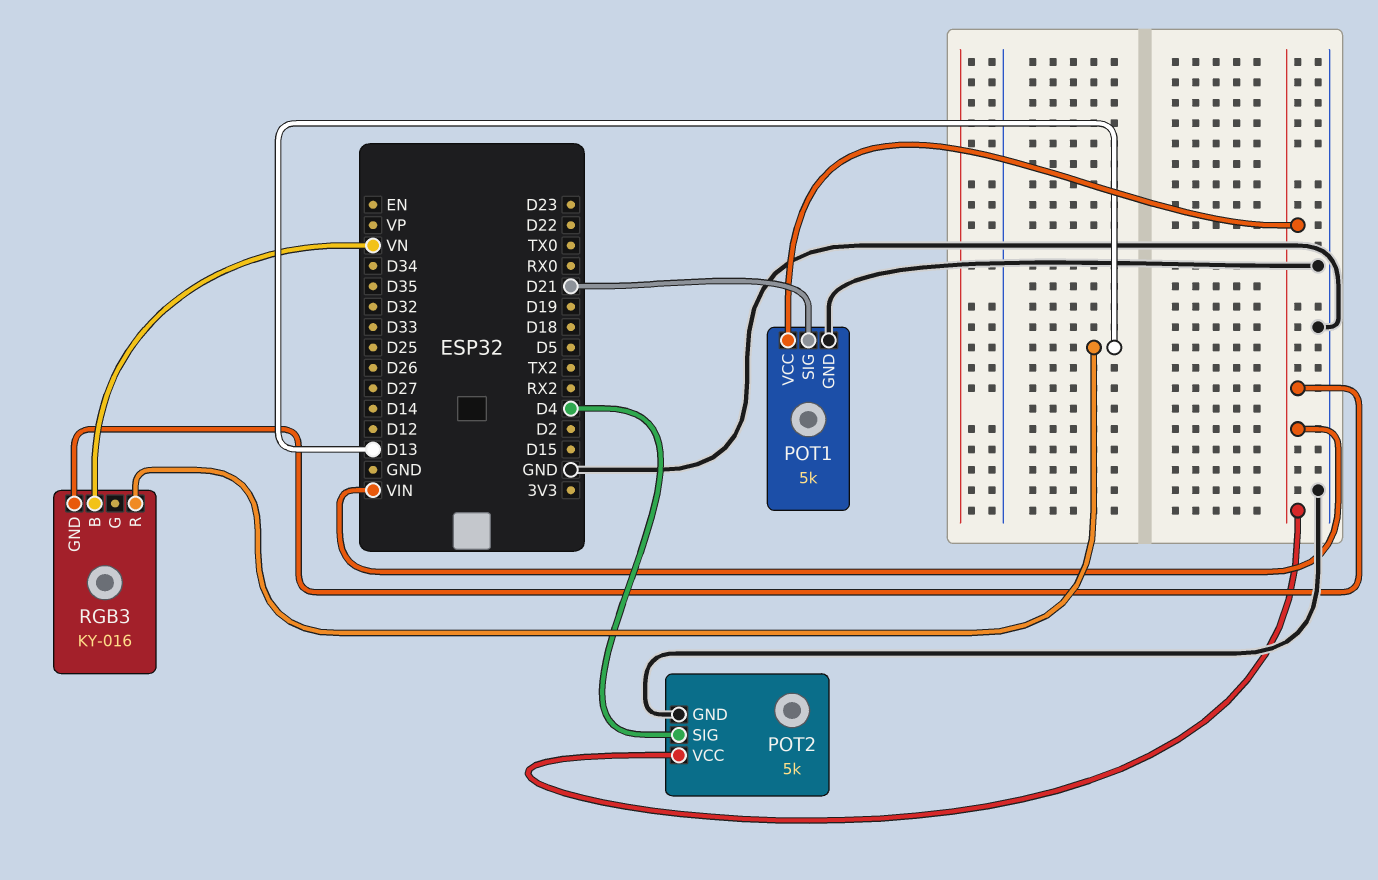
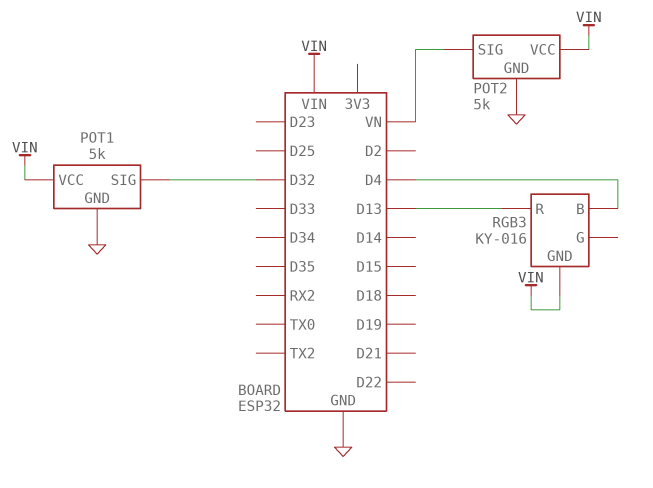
POT1 pin SIG: D21 -> D32
POT2 pin SIG: D4 -> VN
RGB3 pin B: VN -> D4

